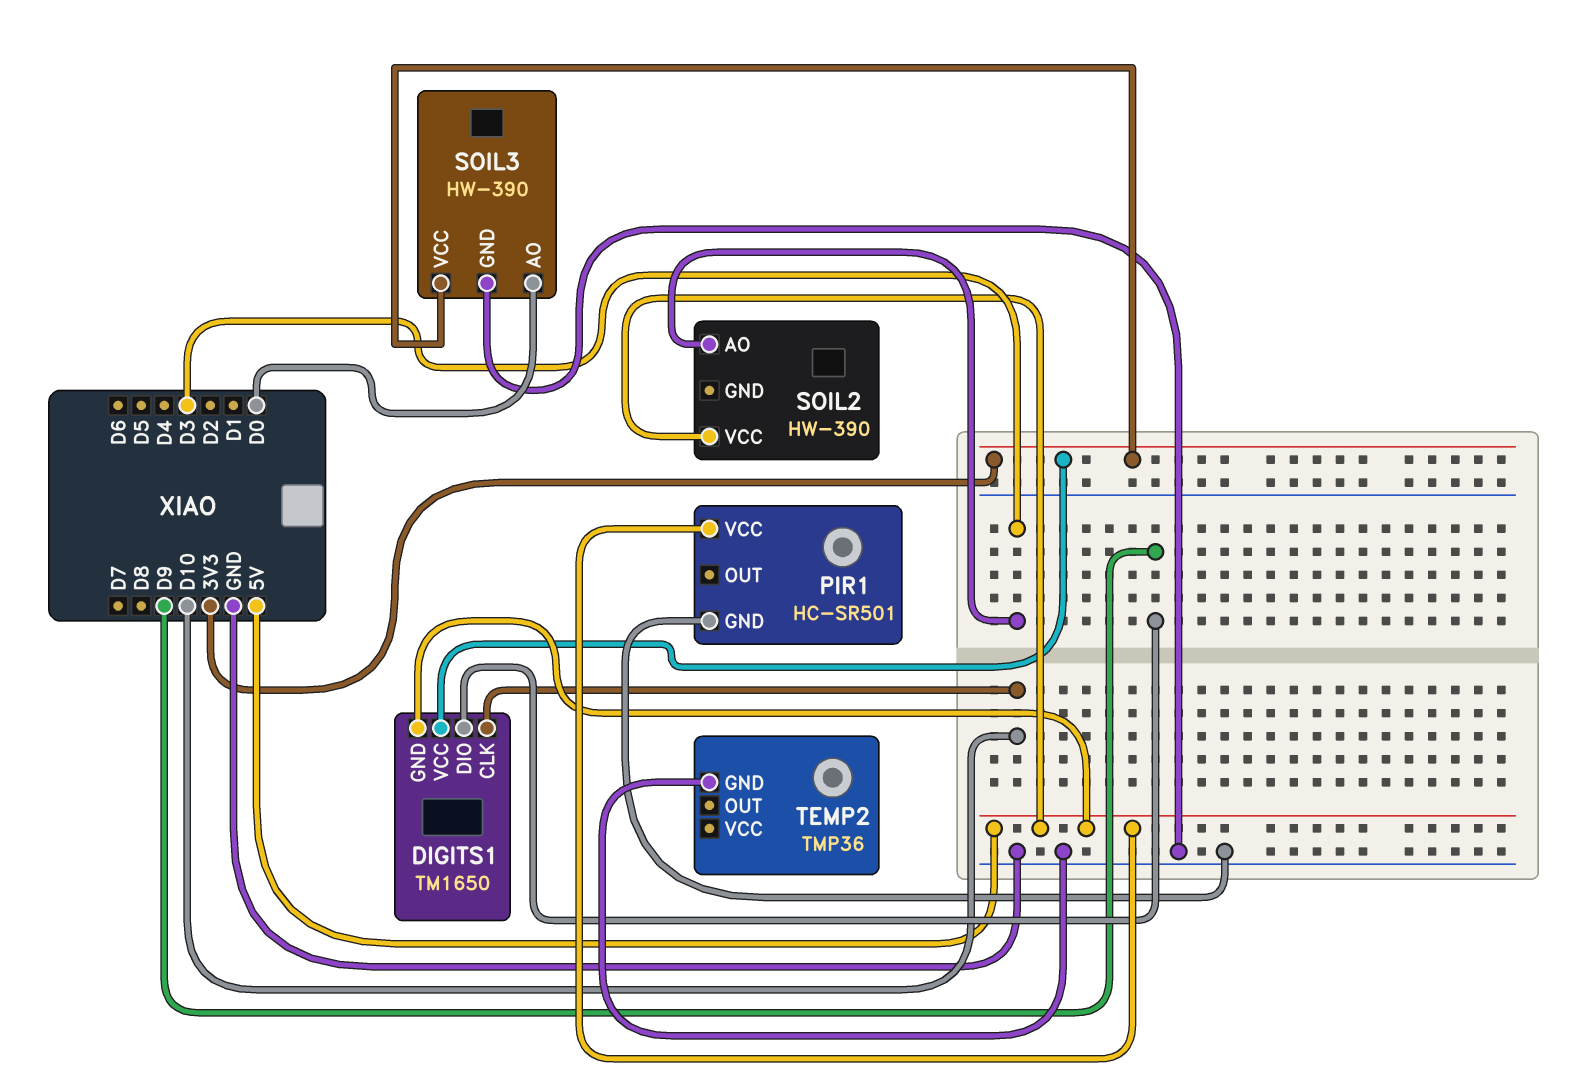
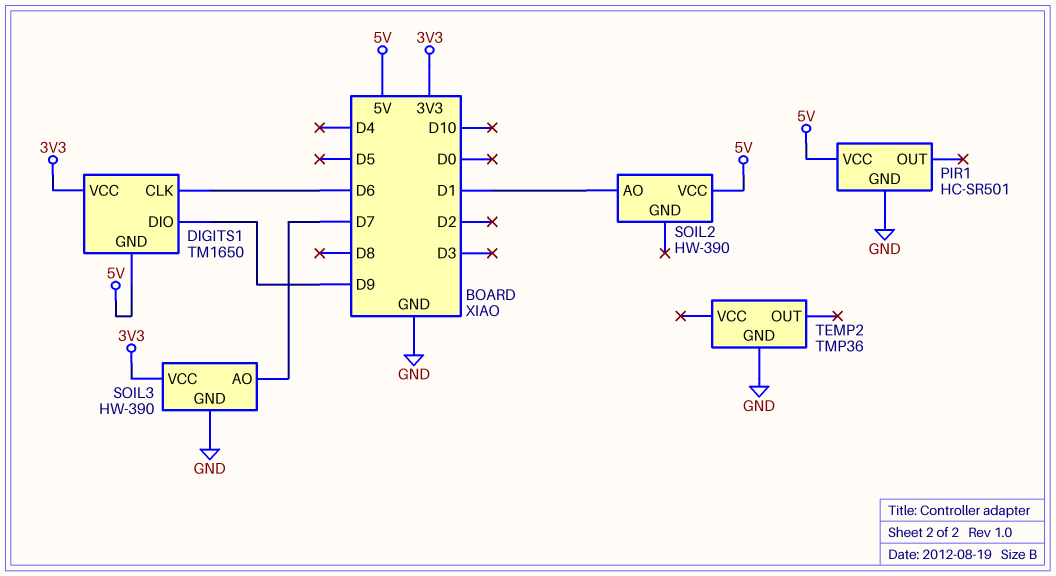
DIGITS1 pin CLK: D10 -> D6
SOIL2 pin AO: D3 -> D1
SOIL3 pin AO: D0 -> D7

